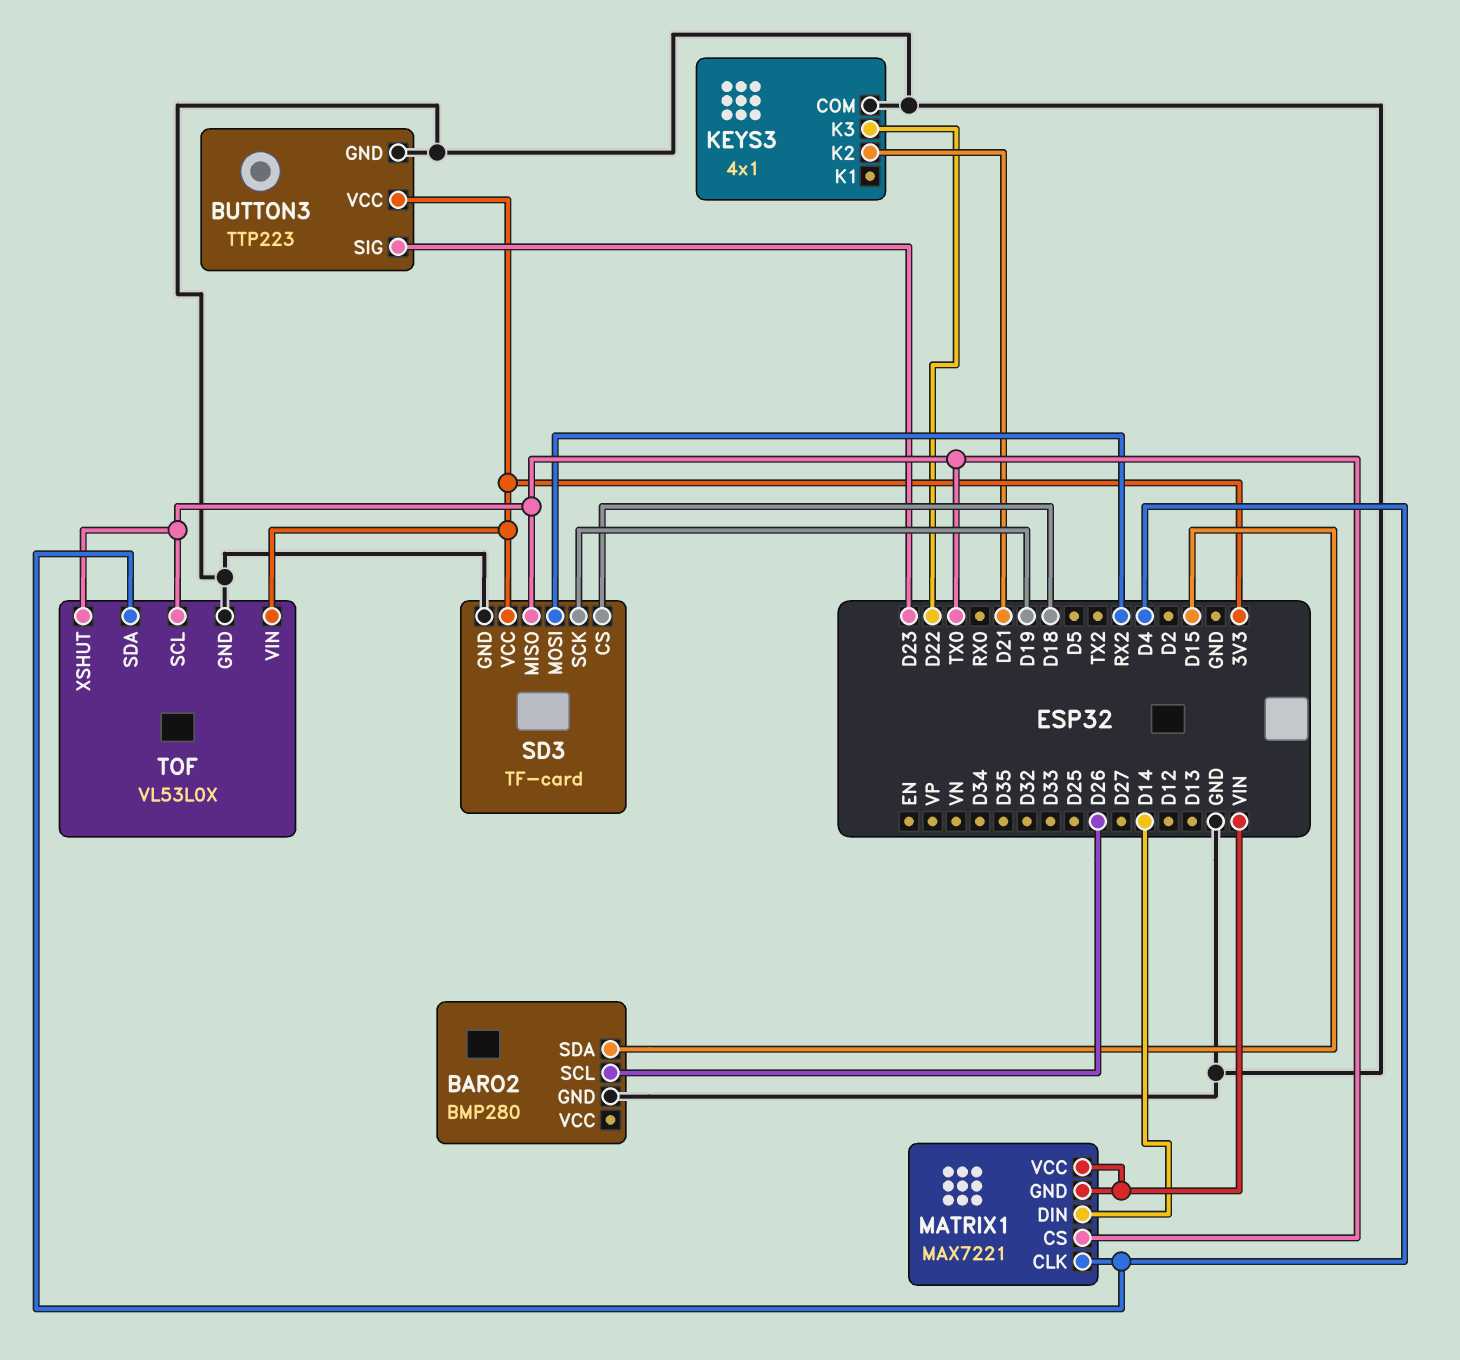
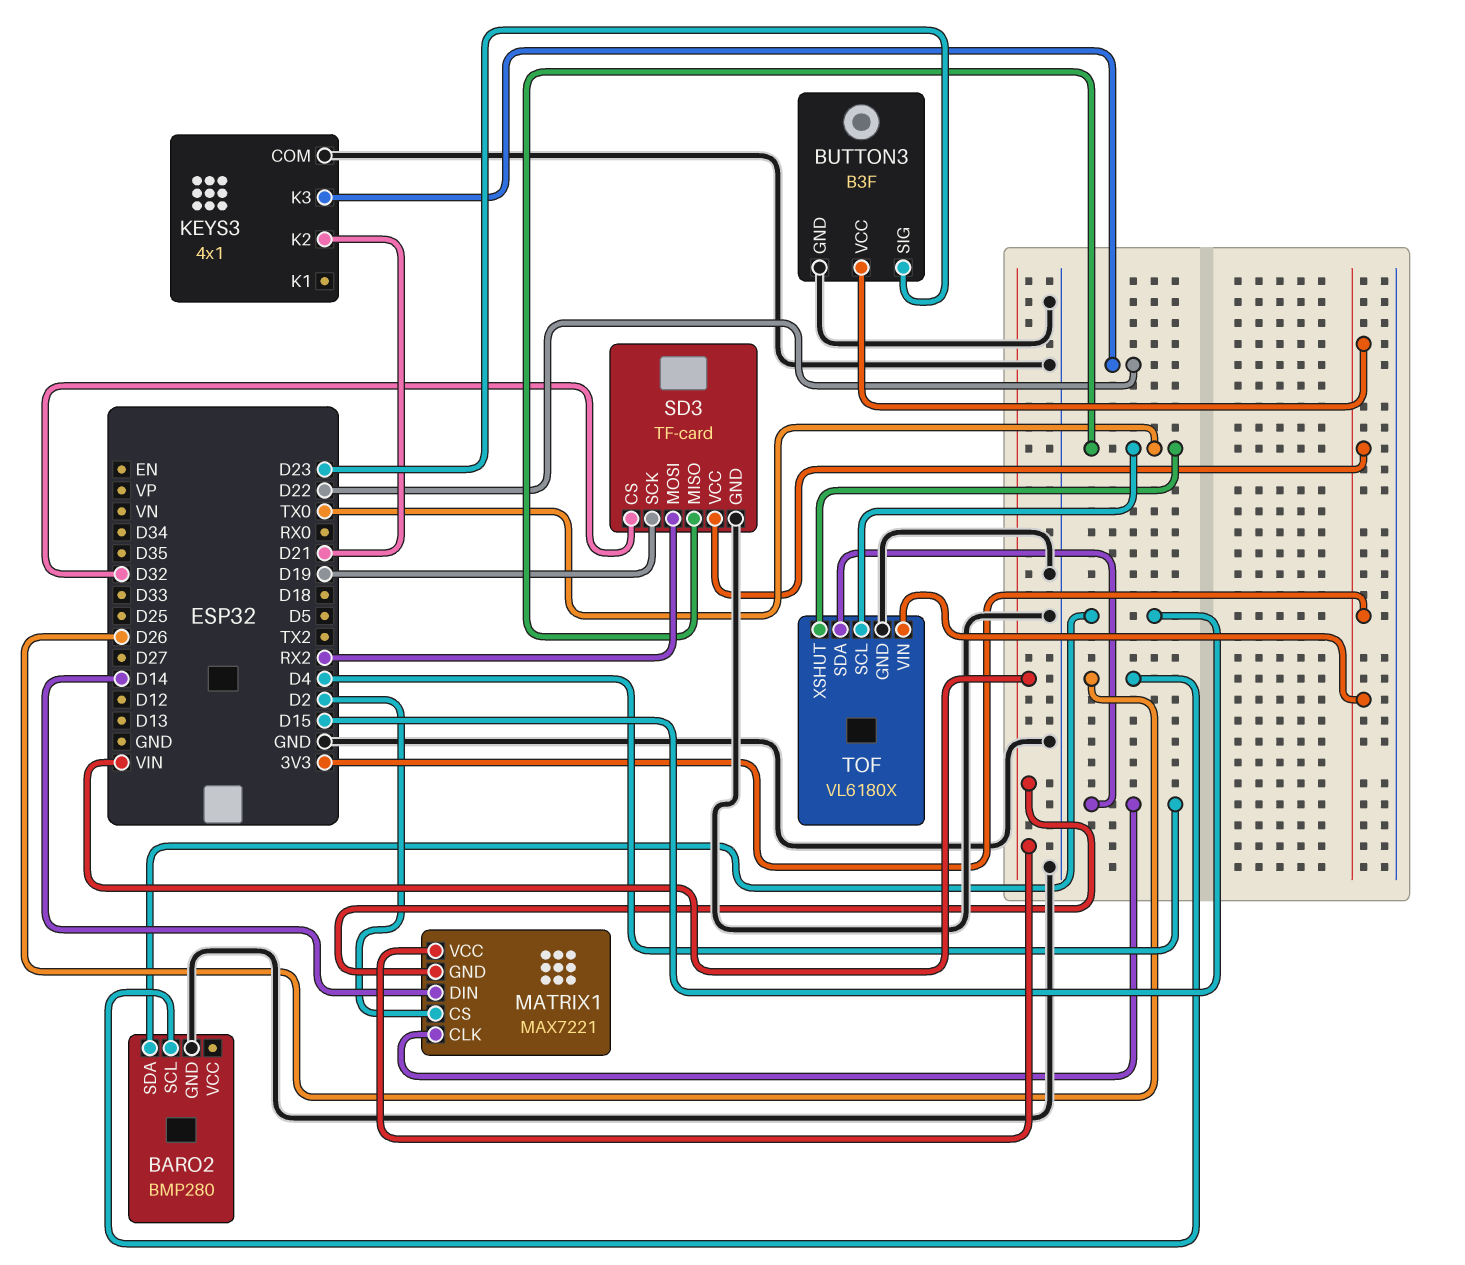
BUTTON3: TTP223 -> B3F
MATRIX1 pin CS: TX0 -> D2
SD3 pin CS: D18 -> D32
TOF: VL53L0X -> VL6180X

